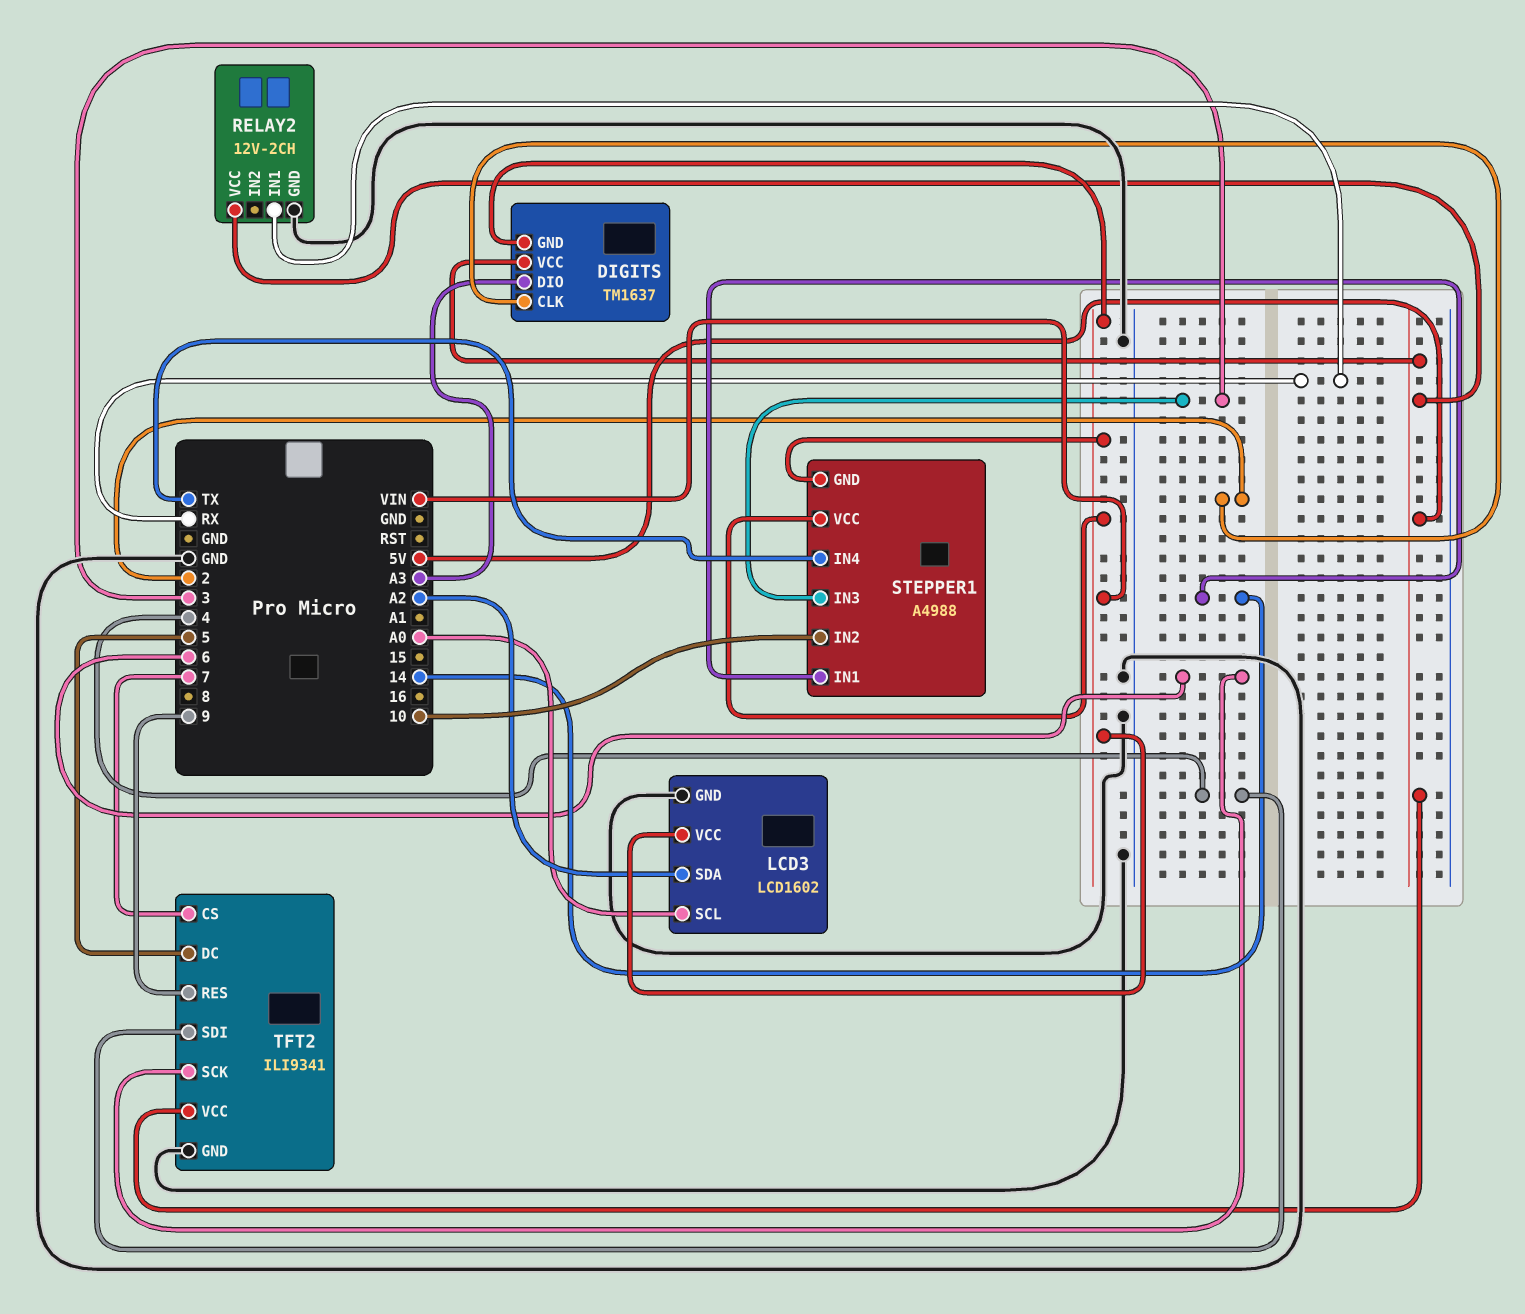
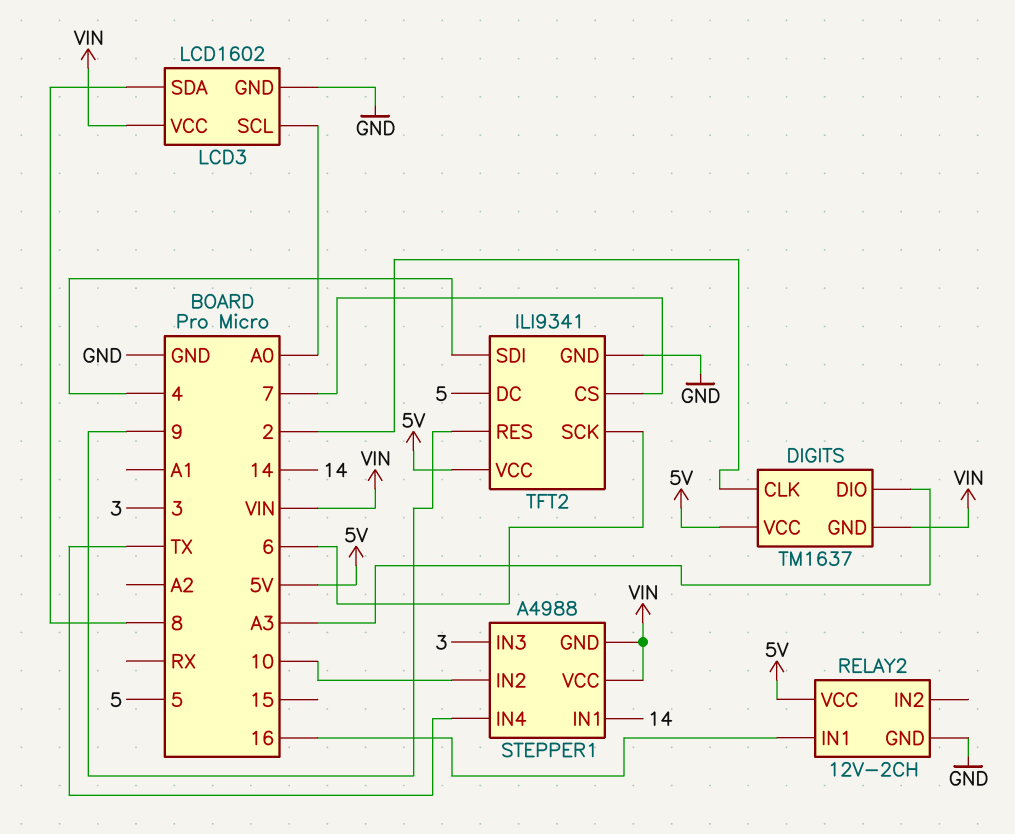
LCD3 pin SDA: A2 -> 8
RELAY2 pin IN1: RX -> 16

